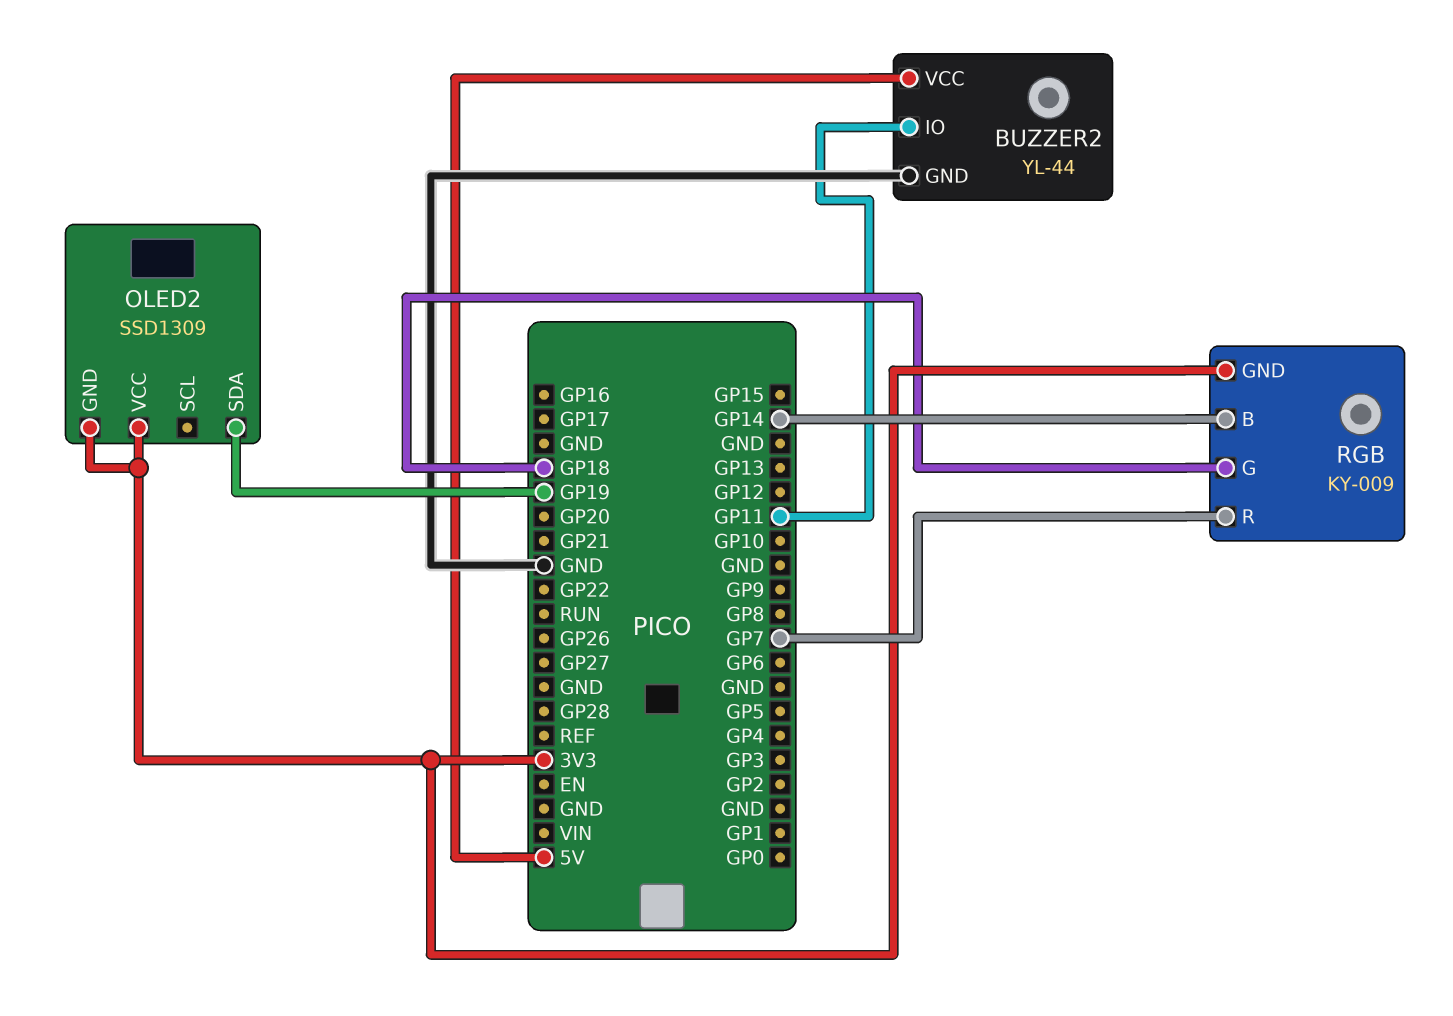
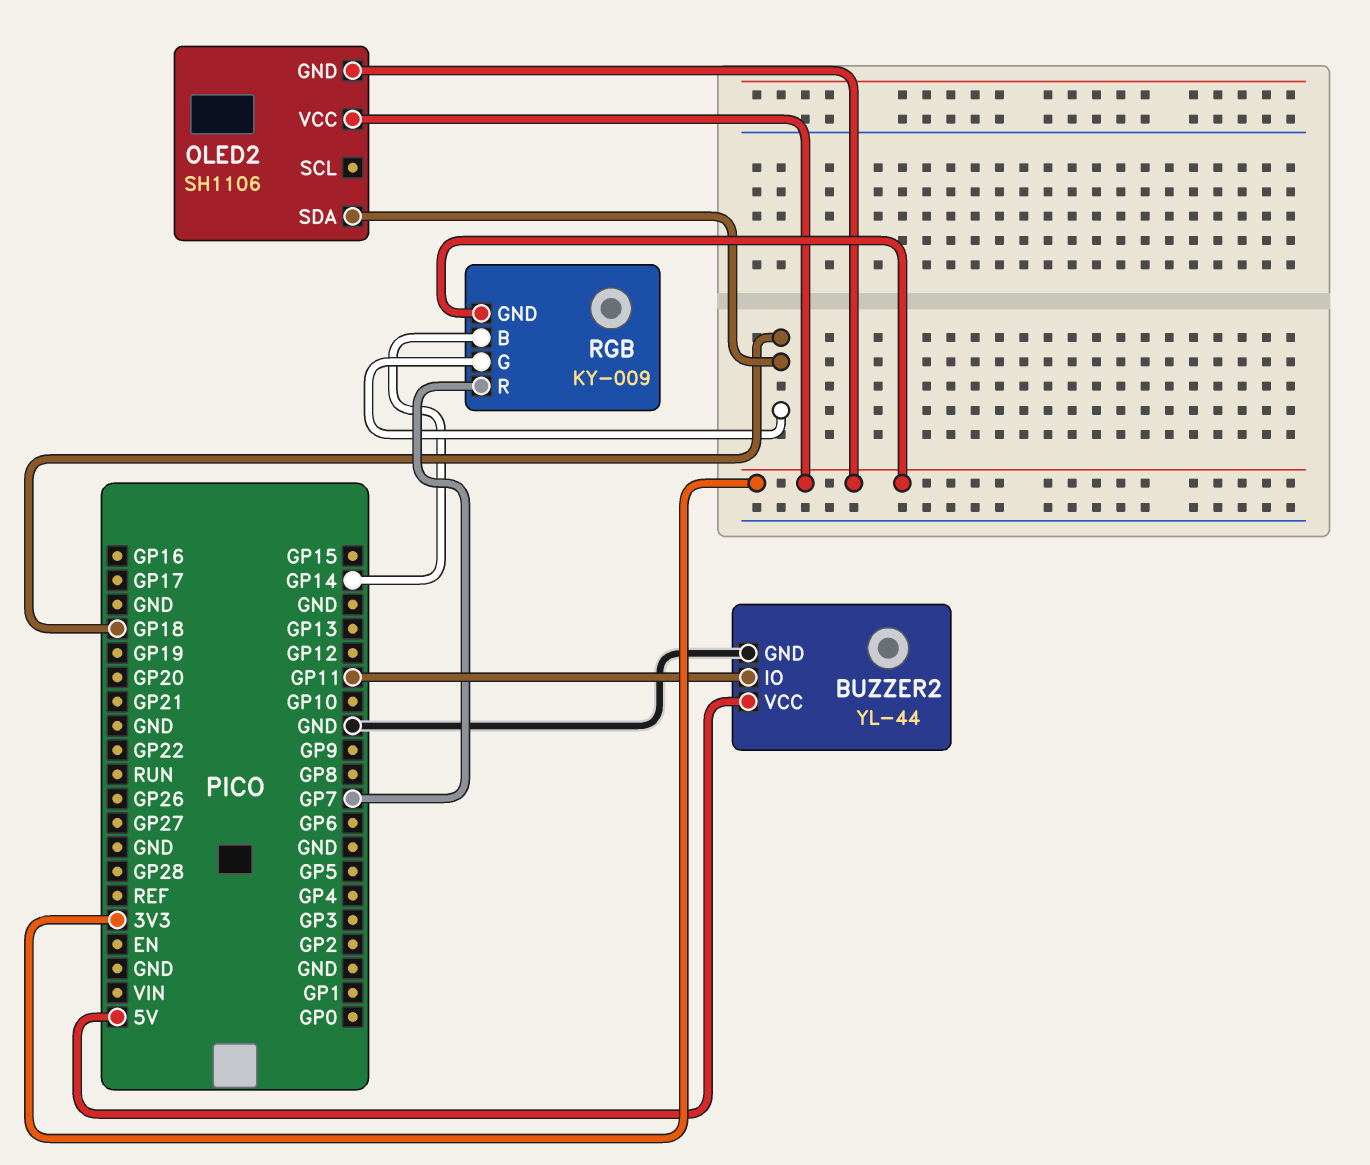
OLED2: SSD1309 -> SH1106
OLED2 pin SDA: GP19 -> GP18

